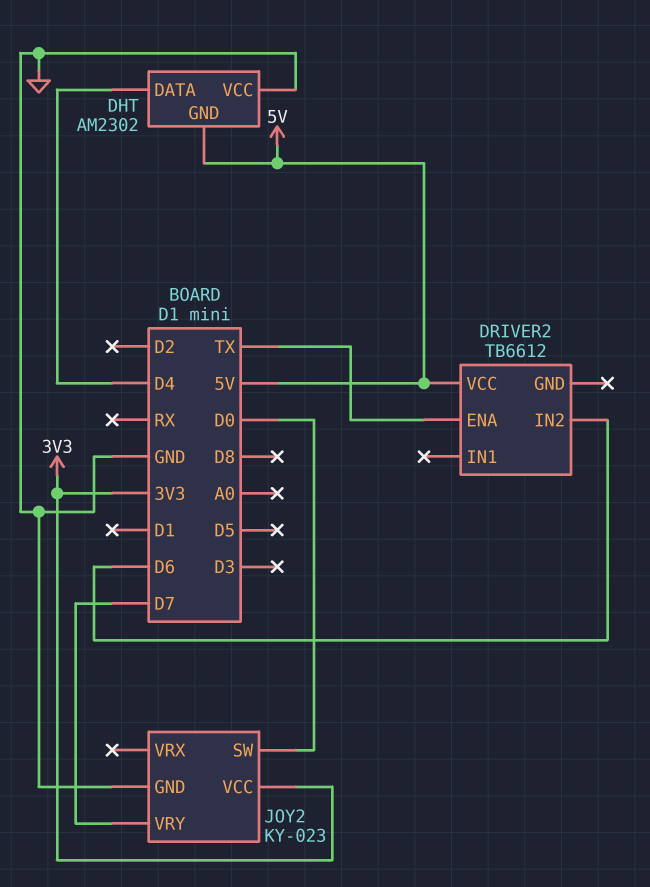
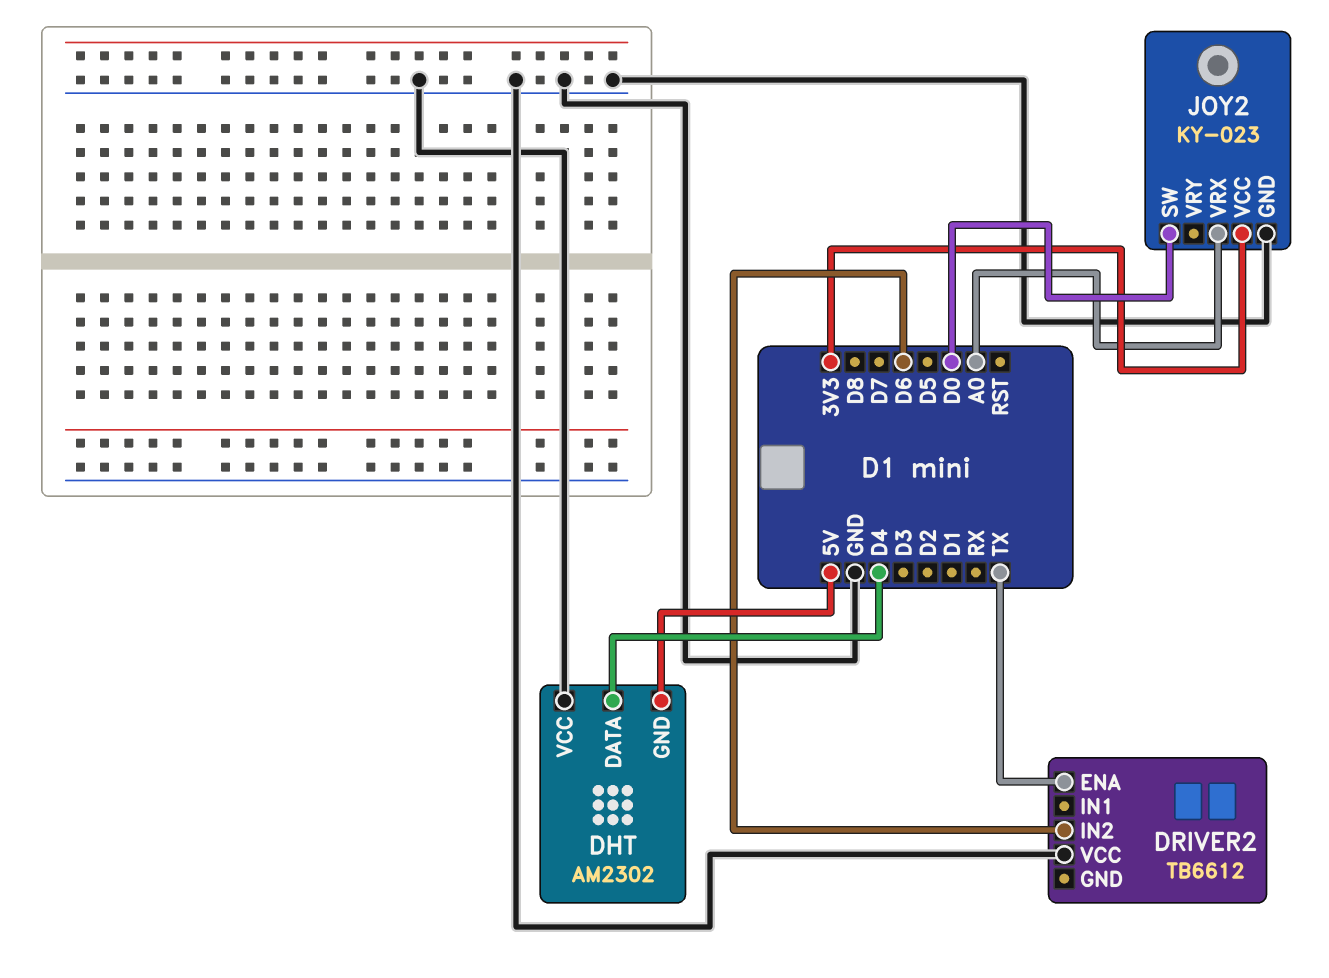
DRIVER2 pin VCC: 5V -> GND
JOY2 pin VRX: none -> A0
JOY2 pin VRY: D7 -> none

